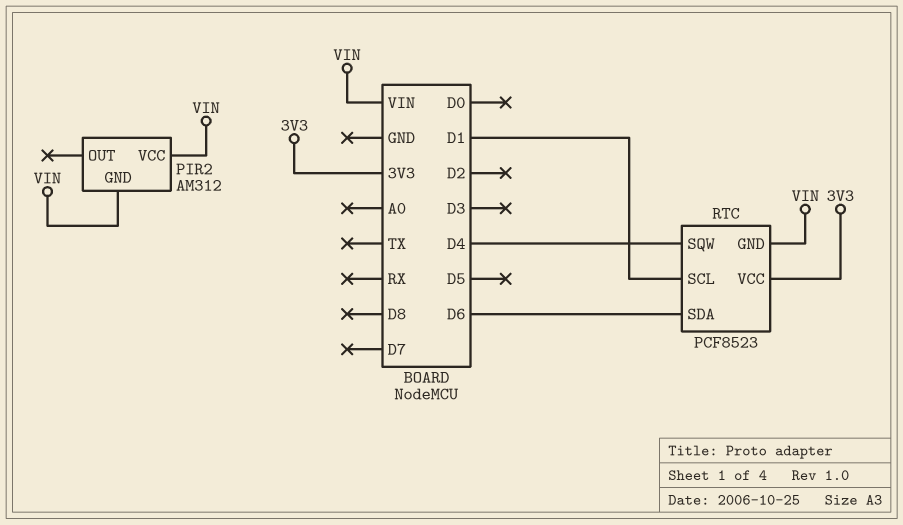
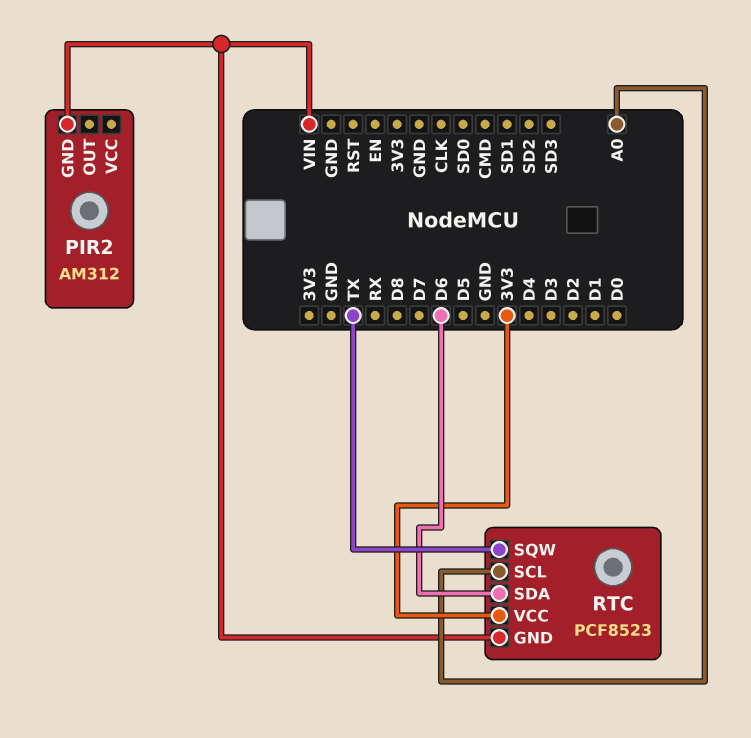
PIR2 pin VCC: VIN -> none
RTC pin SCL: D1 -> A0
RTC pin SQW: D4 -> TX

